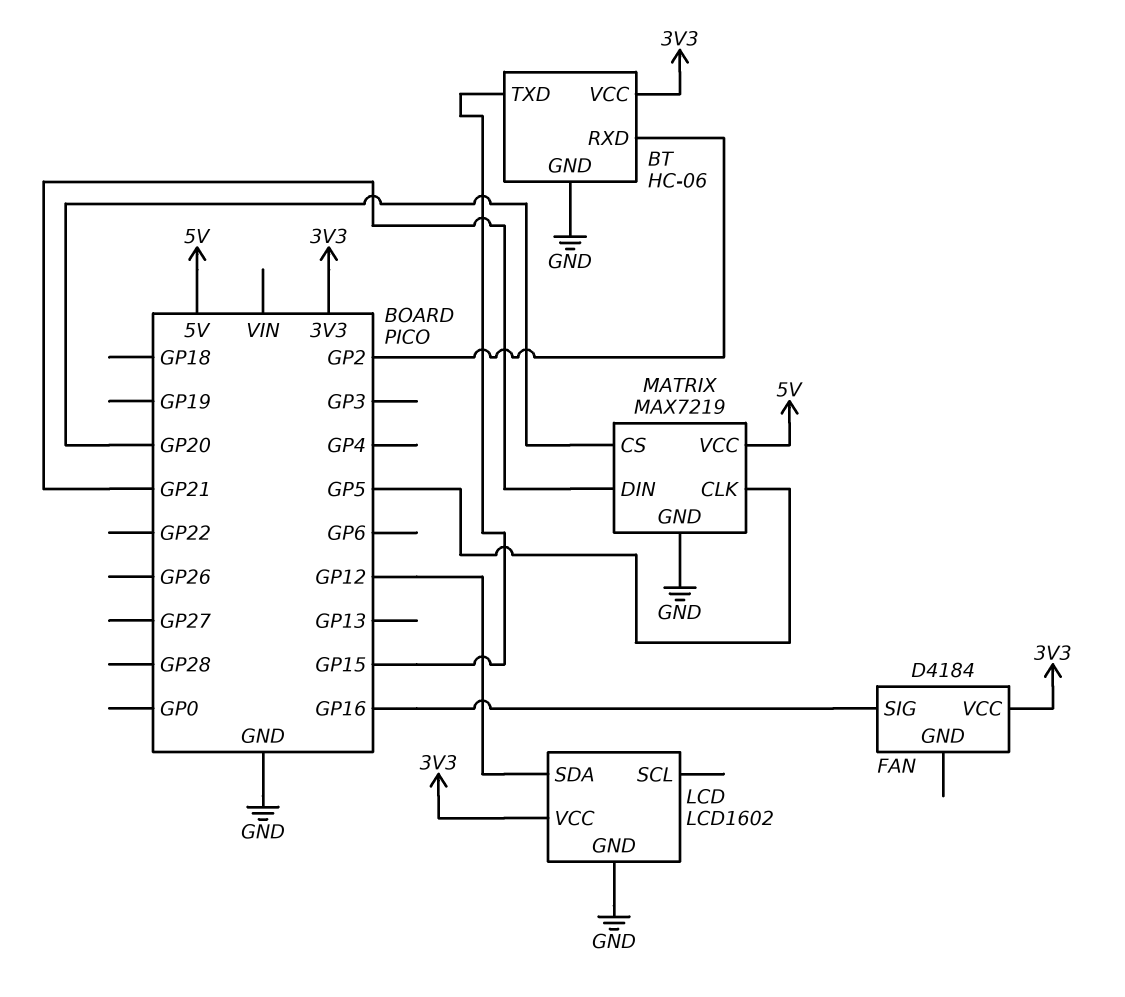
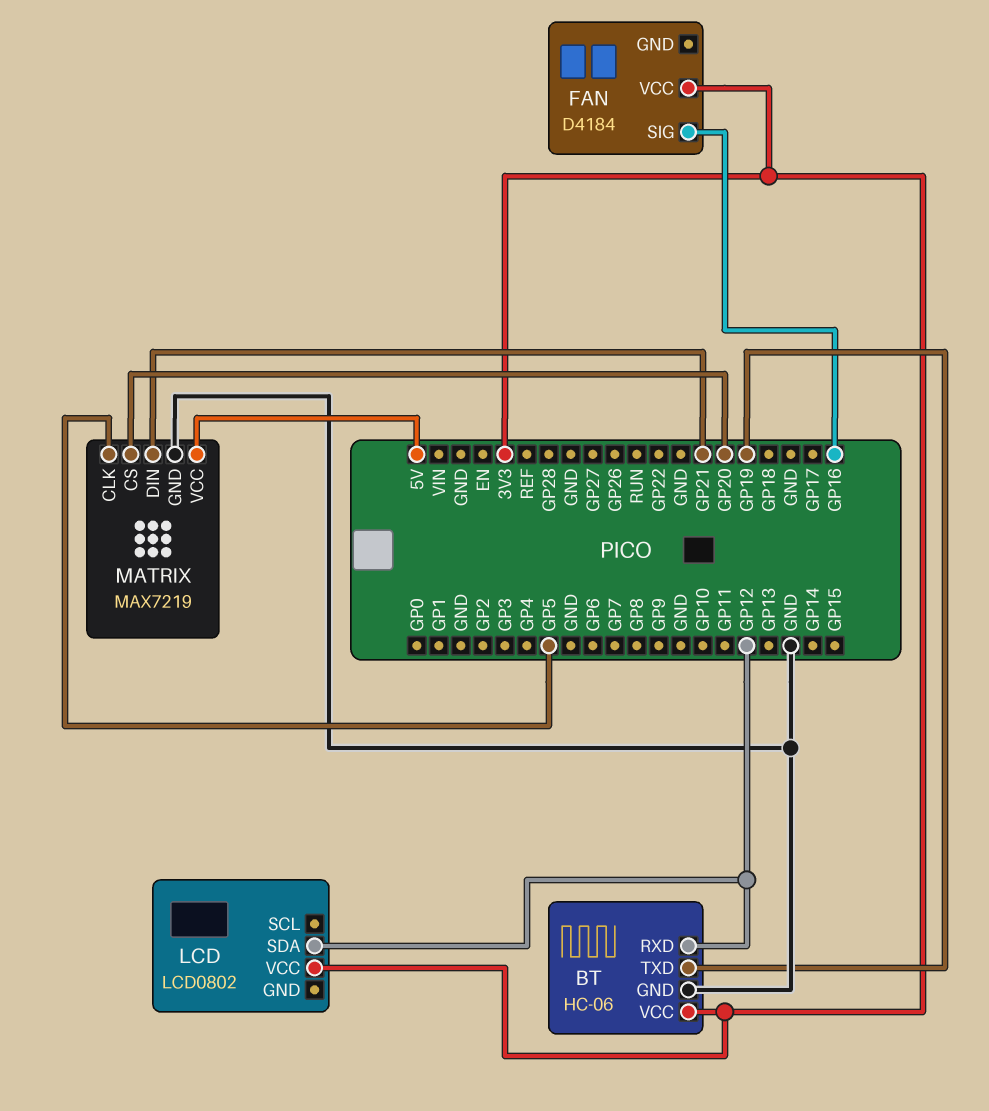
BT pin RXD: GP2 -> GP12
BT pin TXD: GP15 -> GP19
LCD: LCD1602 -> LCD0802
LCD pin GND: GND -> none

